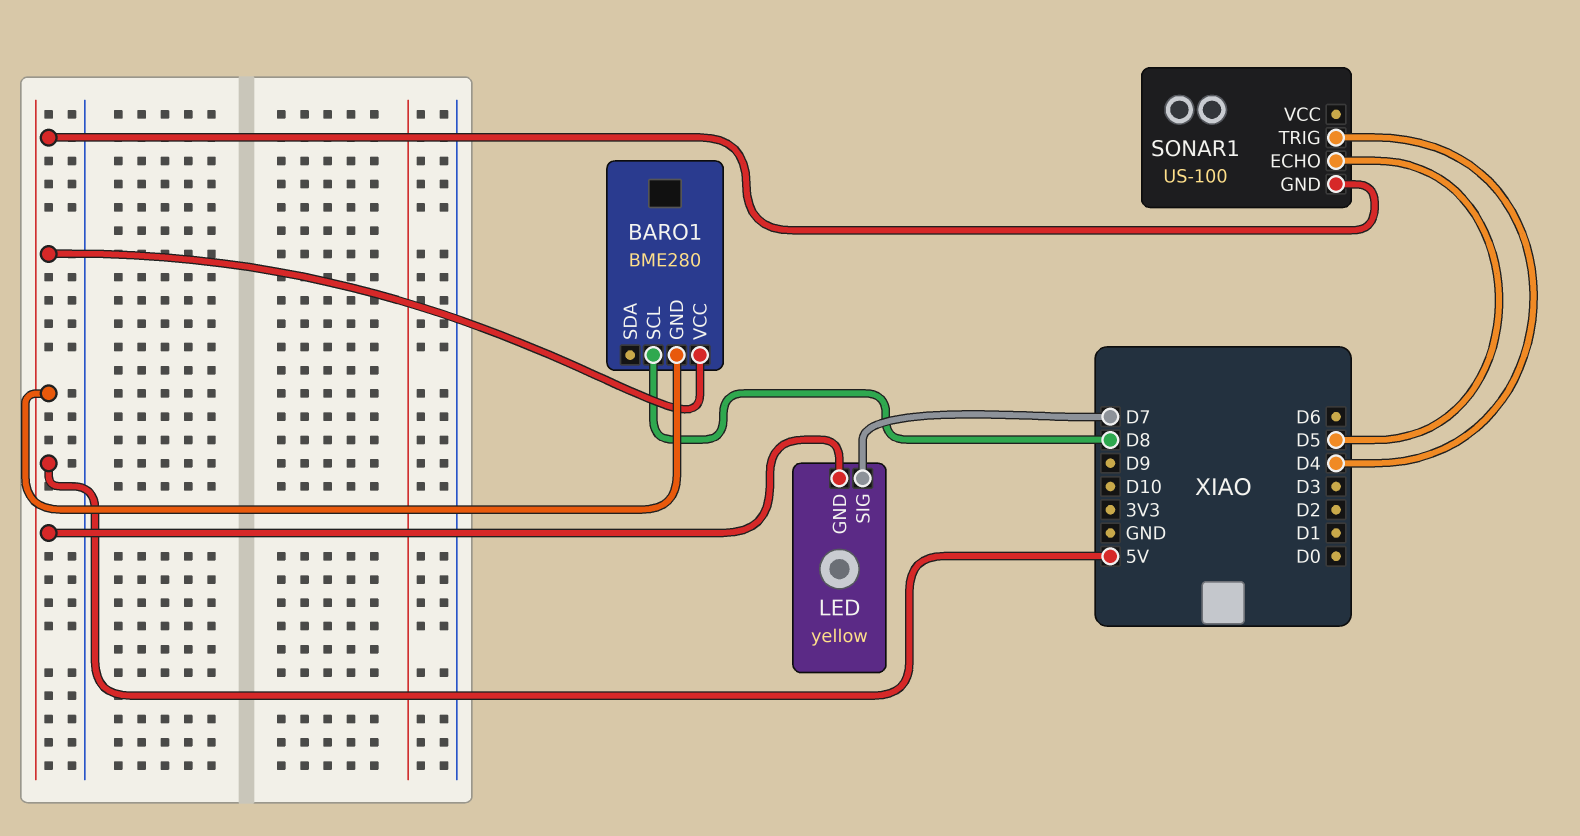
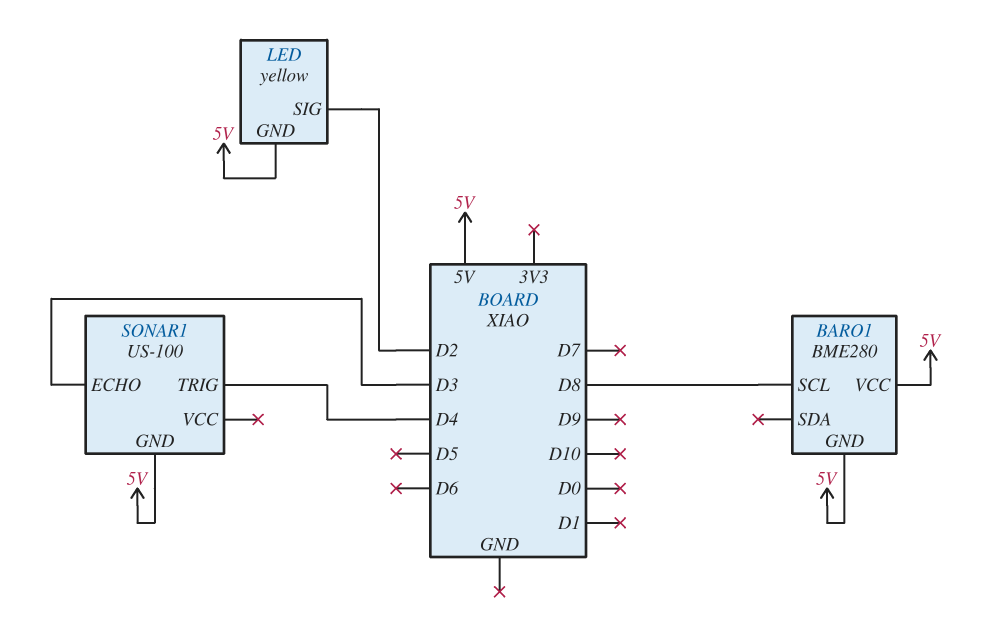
LED pin SIG: D7 -> D2
SONAR1 pin ECHO: D5 -> D3

